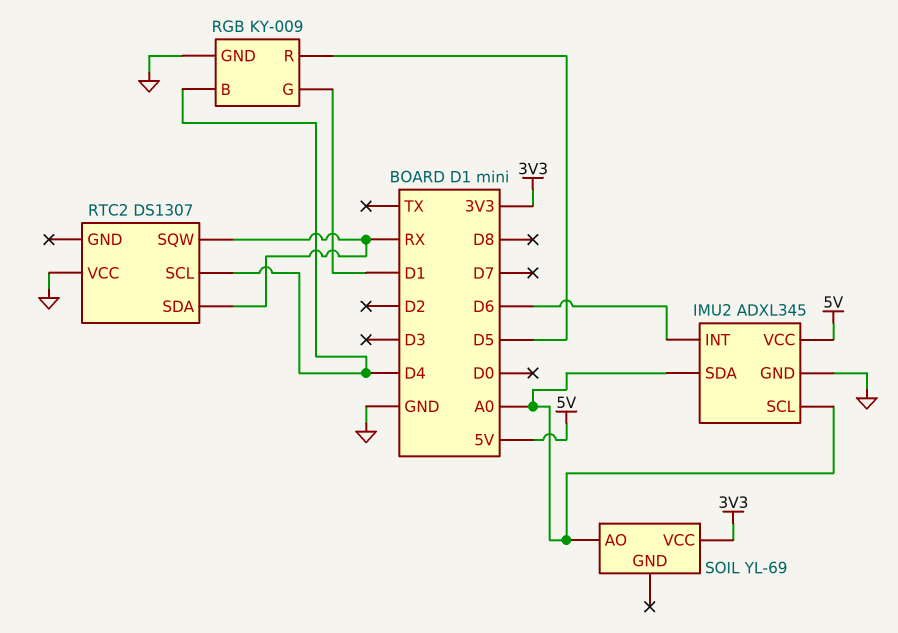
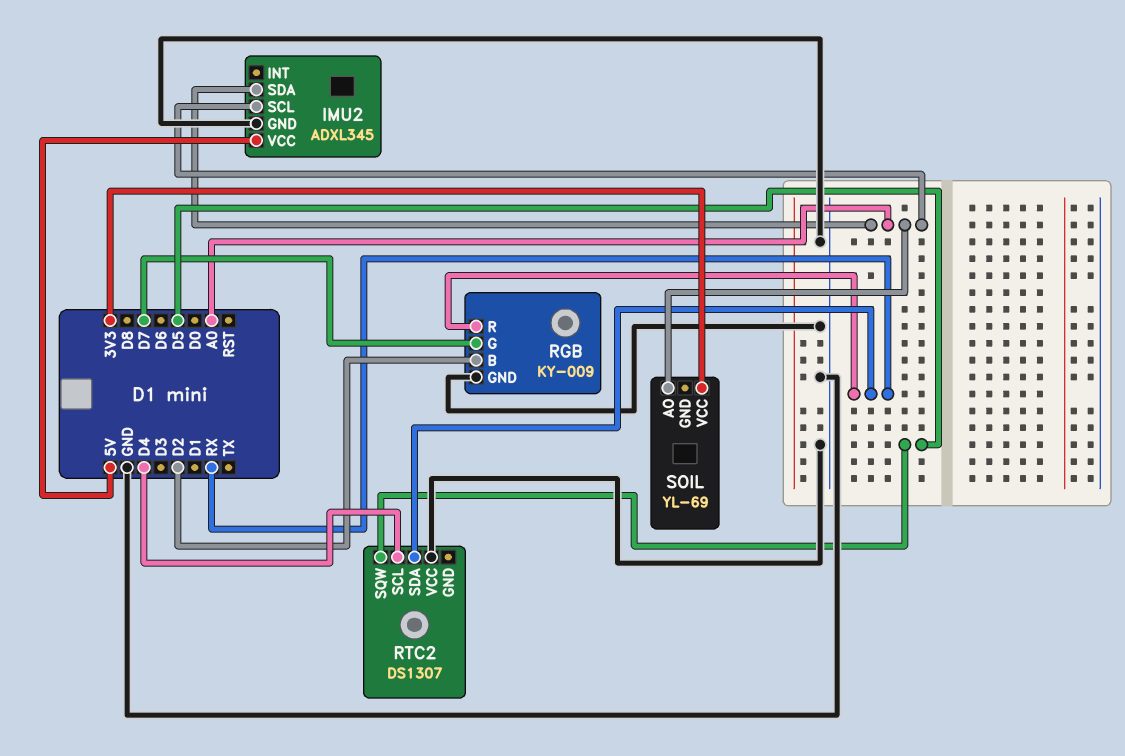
IMU2 pin INT: D6 -> none
RGB pin B: D4 -> D2
RGB pin G: D1 -> D7
RGB pin R: D5 -> RX
RTC2 pin SQW: RX -> D5

